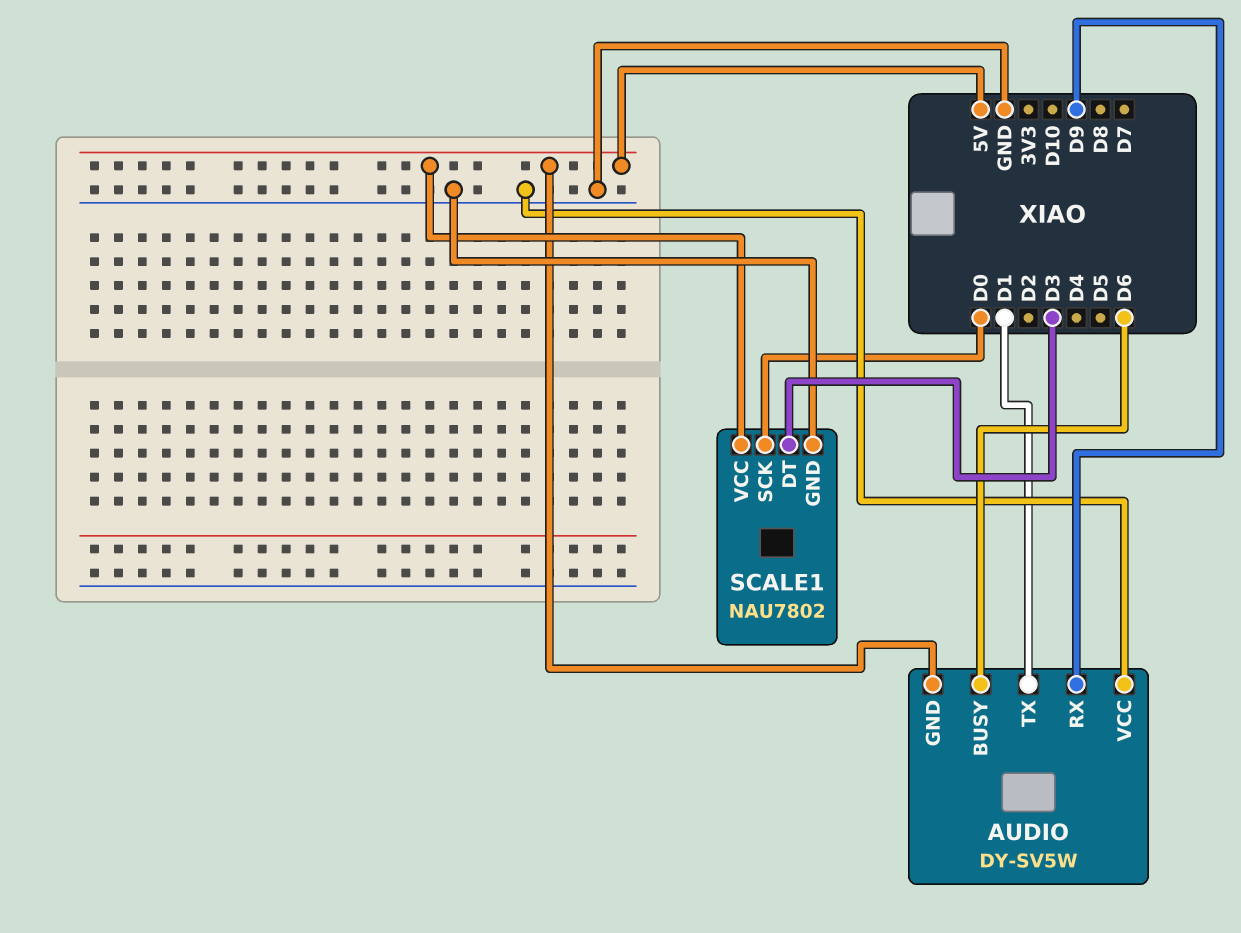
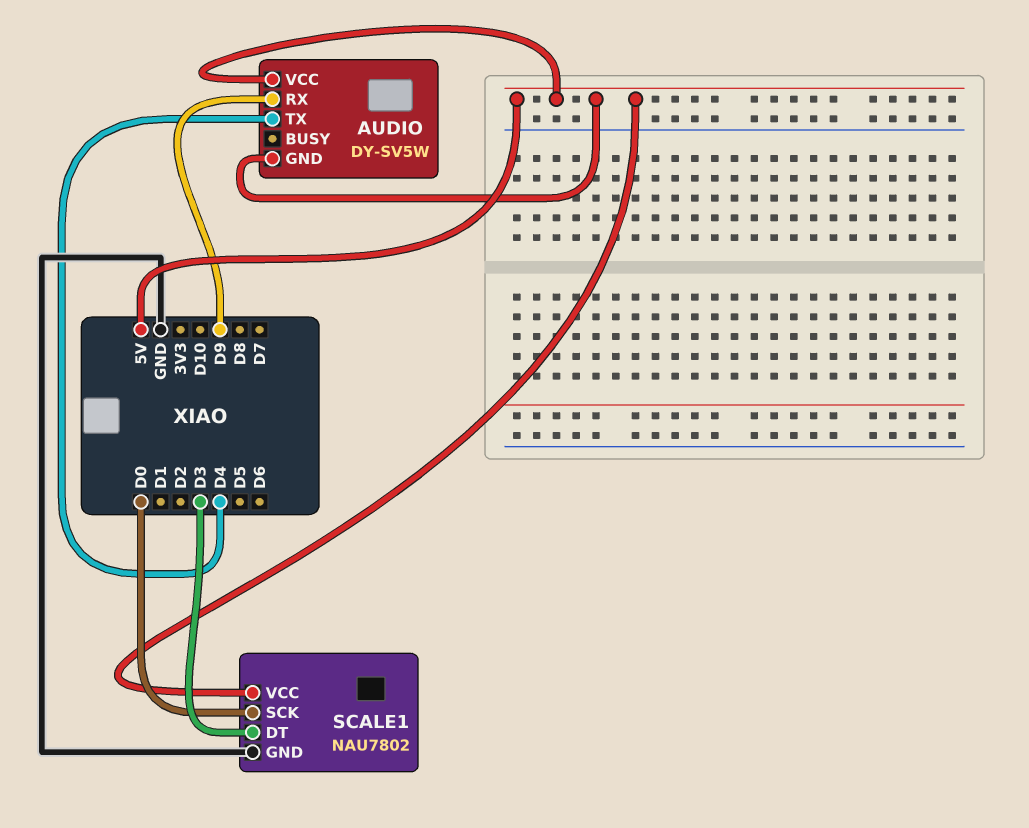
AUDIO pin BUSY: D6 -> none
AUDIO pin TX: D1 -> D4
AUDIO pin VCC: GND -> 5V

